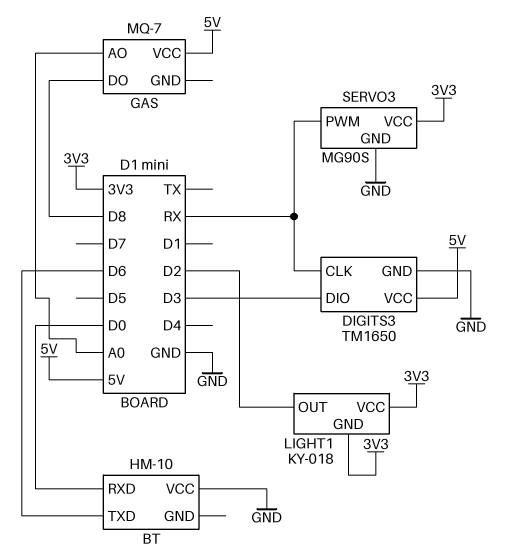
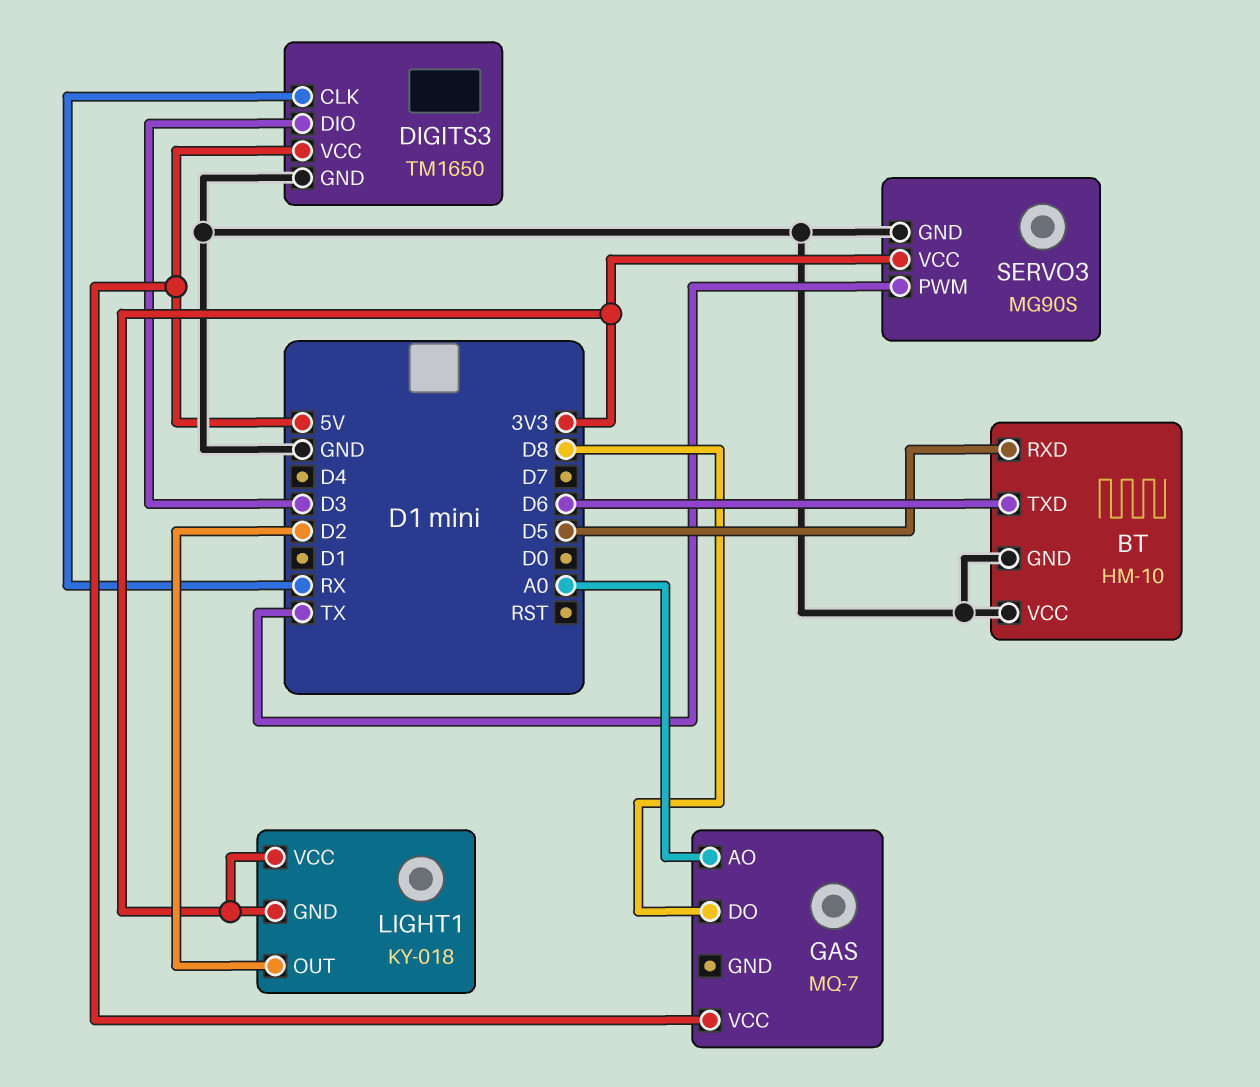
BT pin GND: none -> GND
BT pin RXD: D0 -> D5
SERVO3 pin PWM: RX -> TX

